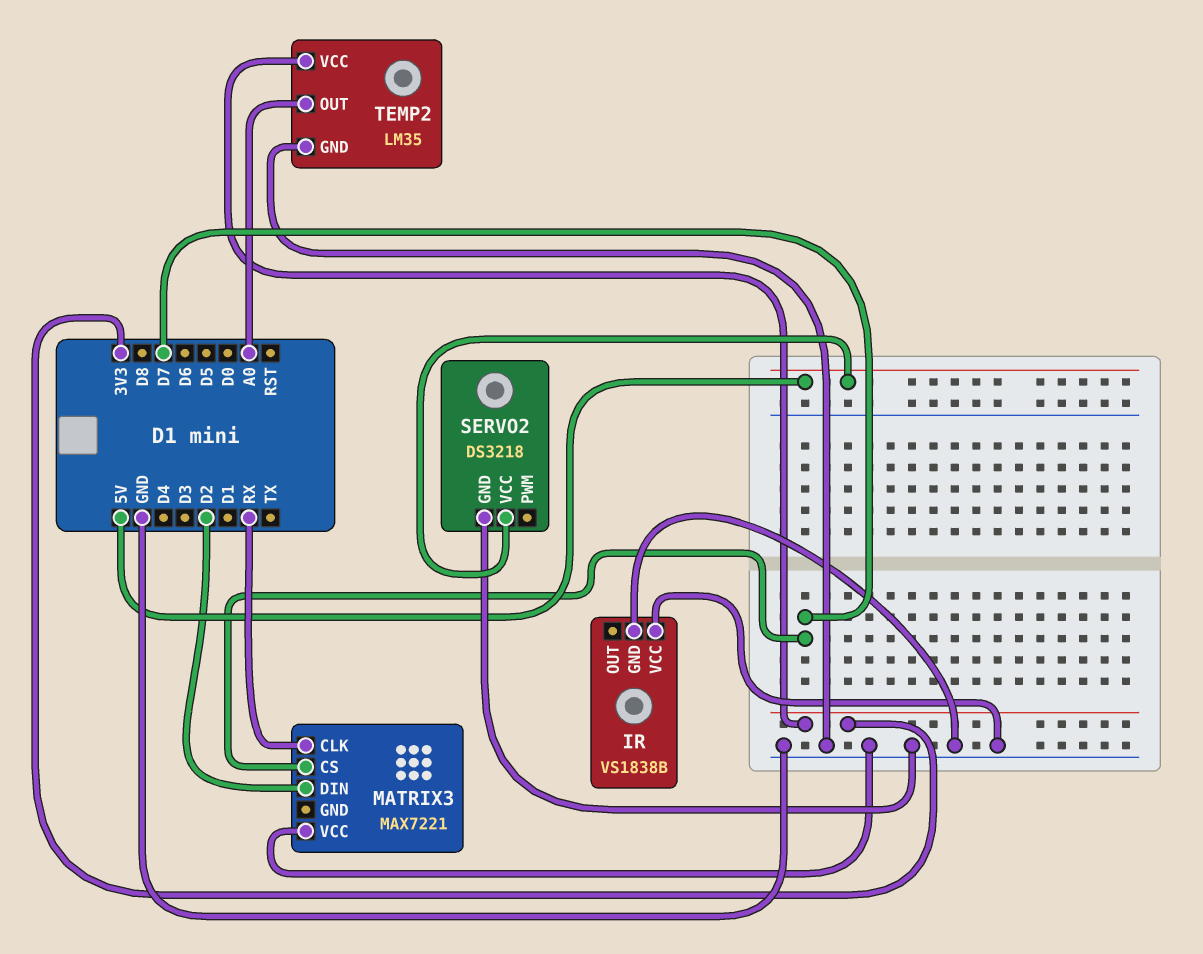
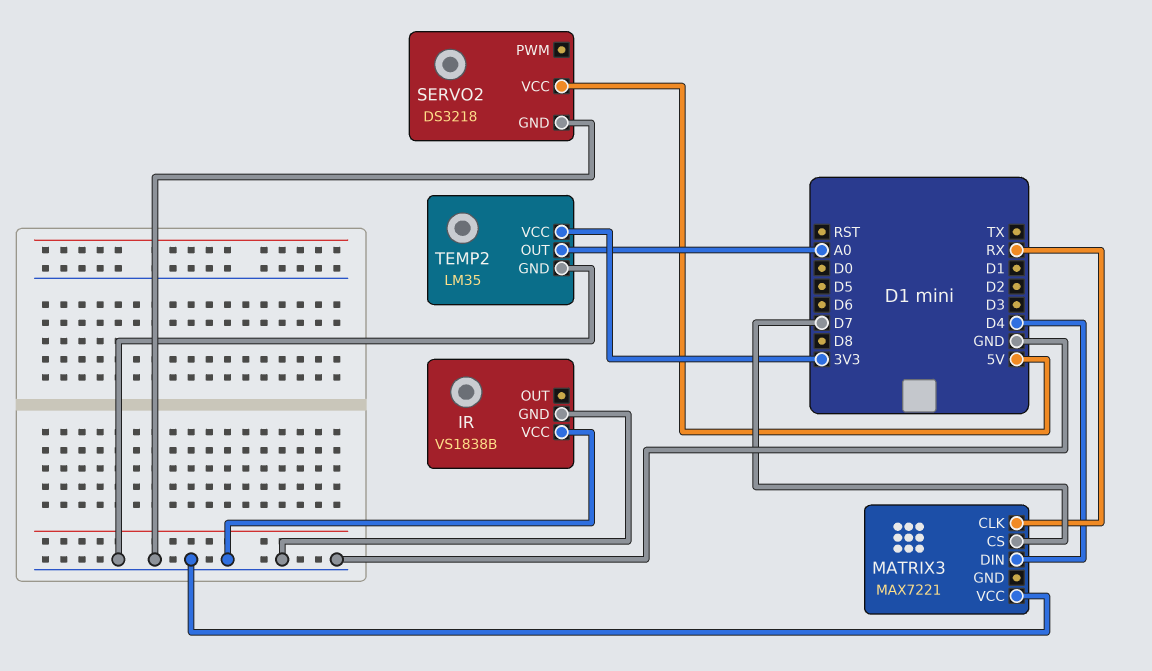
MATRIX3 pin DIN: D2 -> D4

